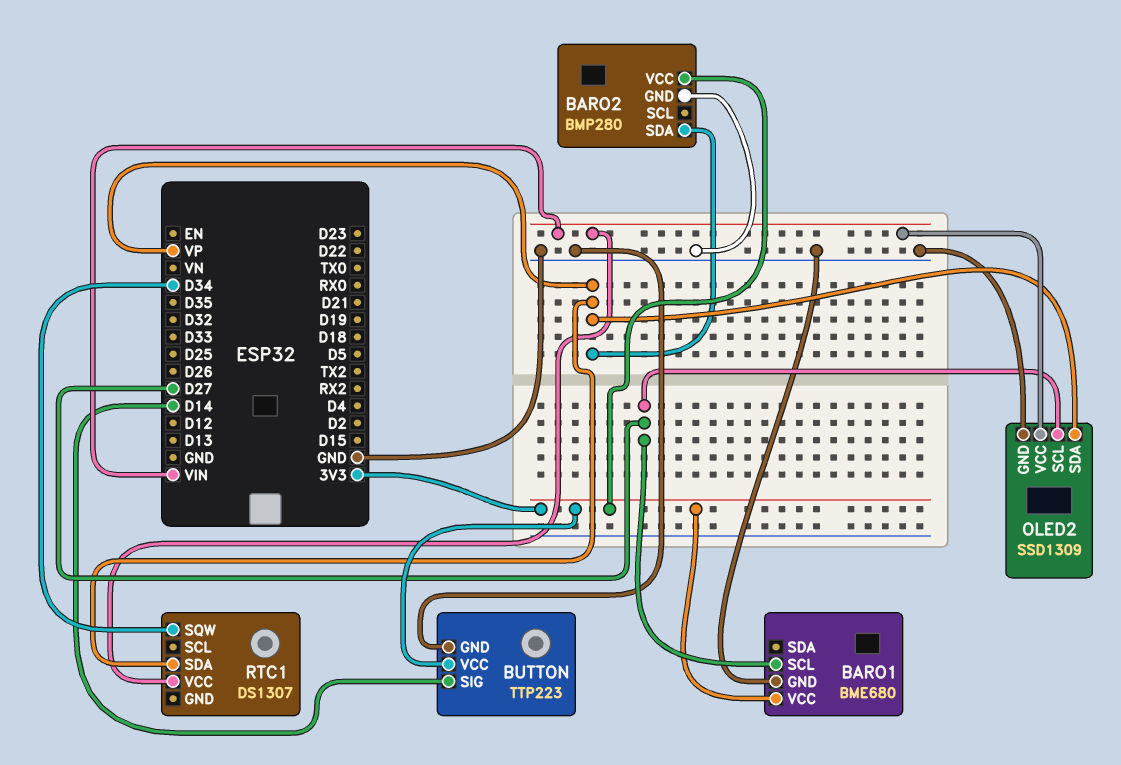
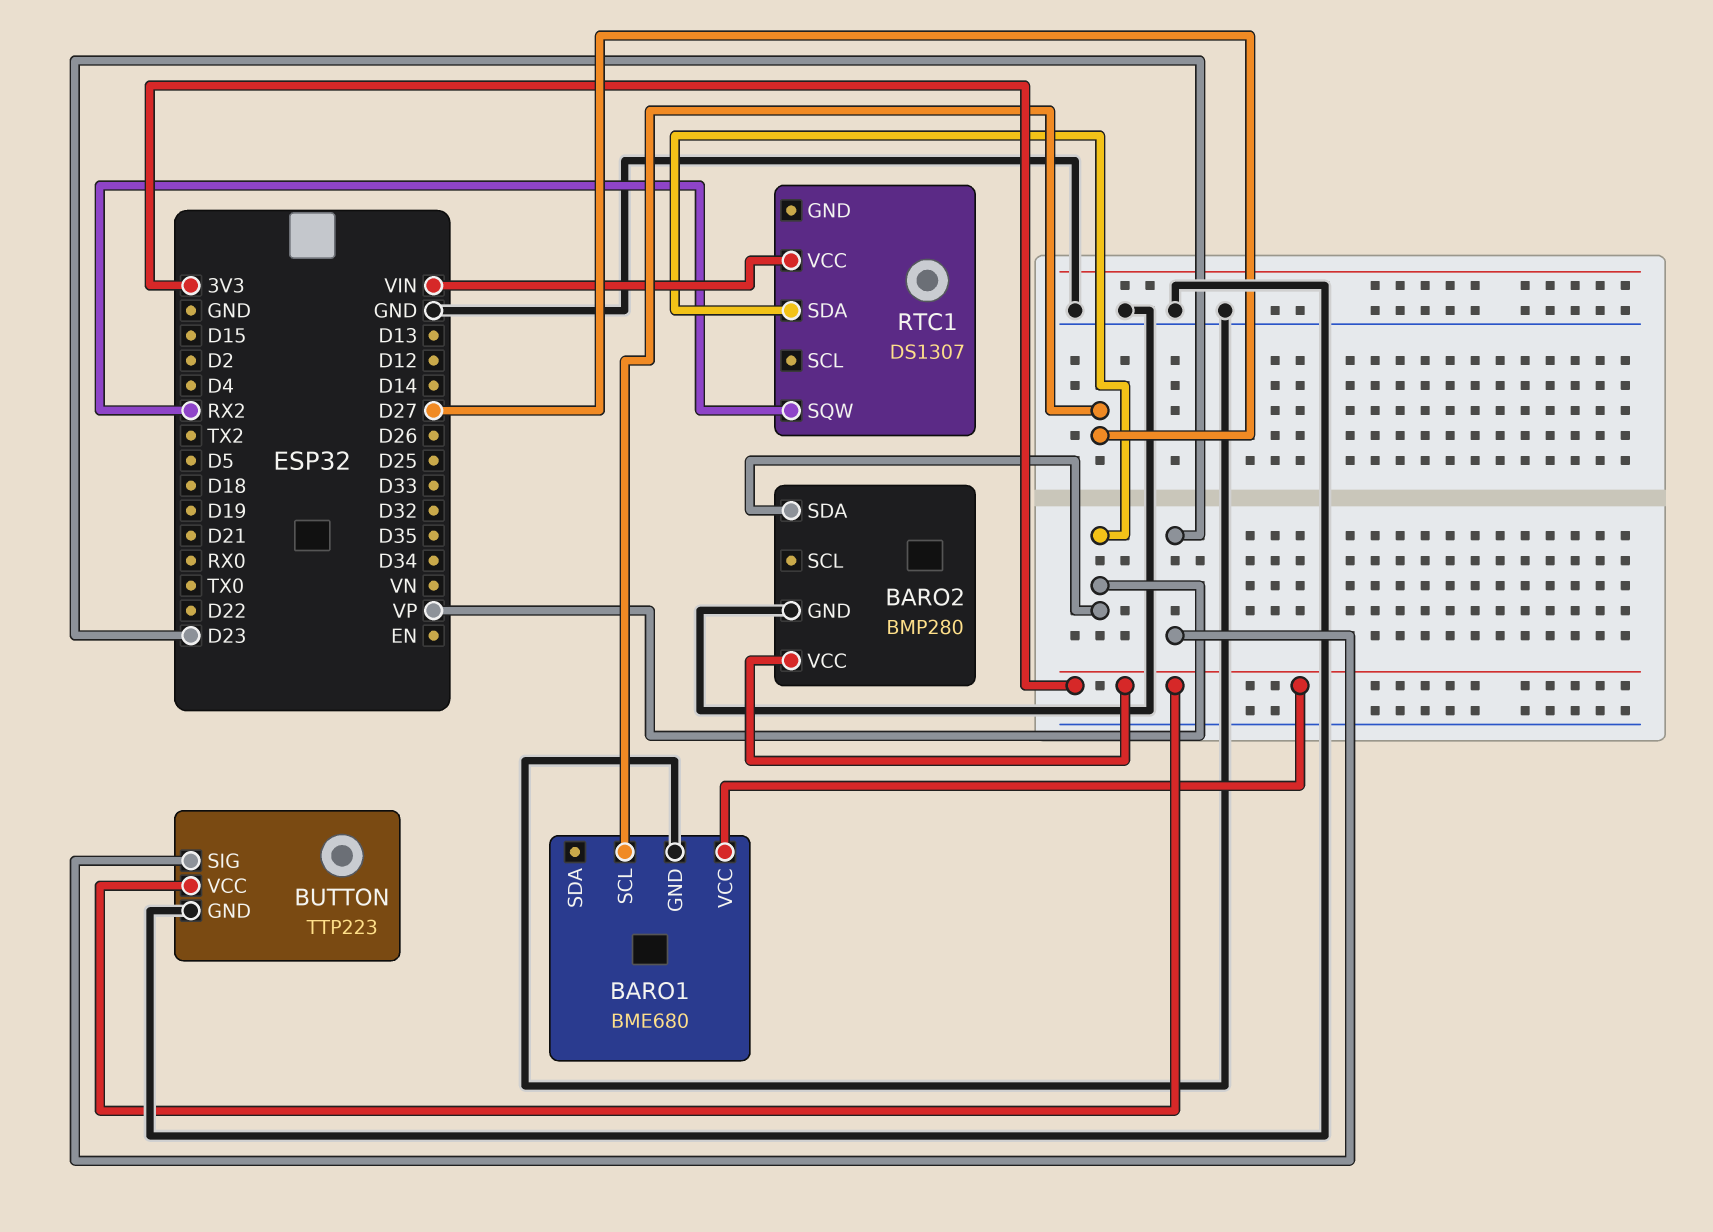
BUTTON pin SIG: D14 -> D23
OLED2: SSD1309 -> none
OLED2 pin GND: GND -> none
OLED2 pin SCL: D27 -> none
OLED2 pin SDA: VP -> none
OLED2 pin VCC: VIN -> none
RTC1 pin SQW: D34 -> RX2

